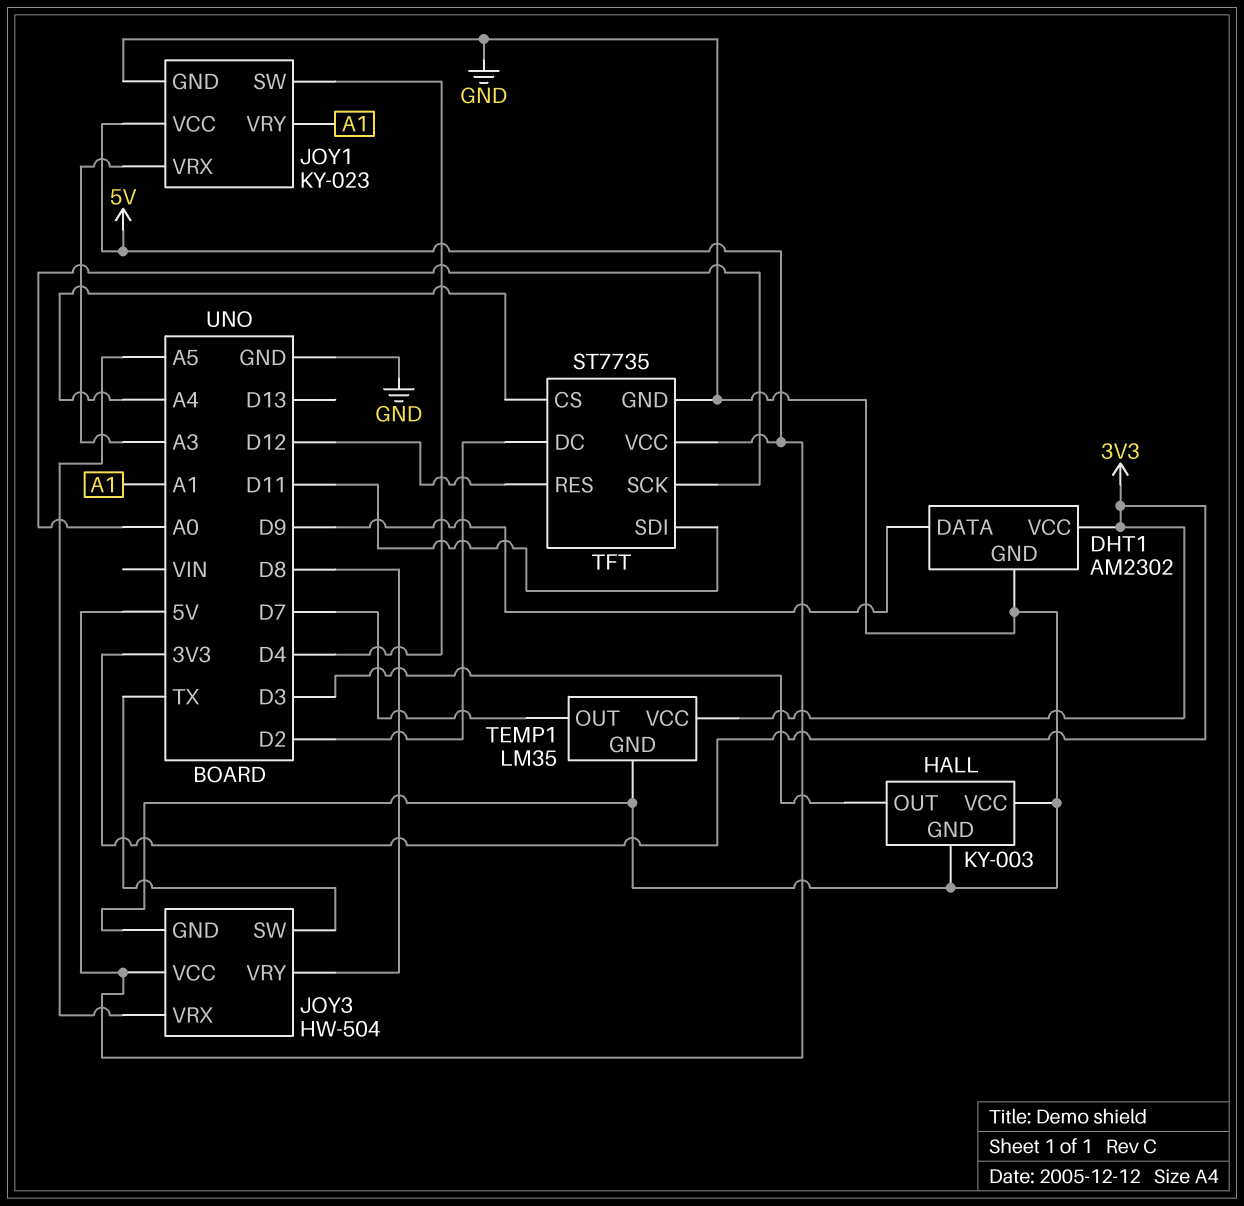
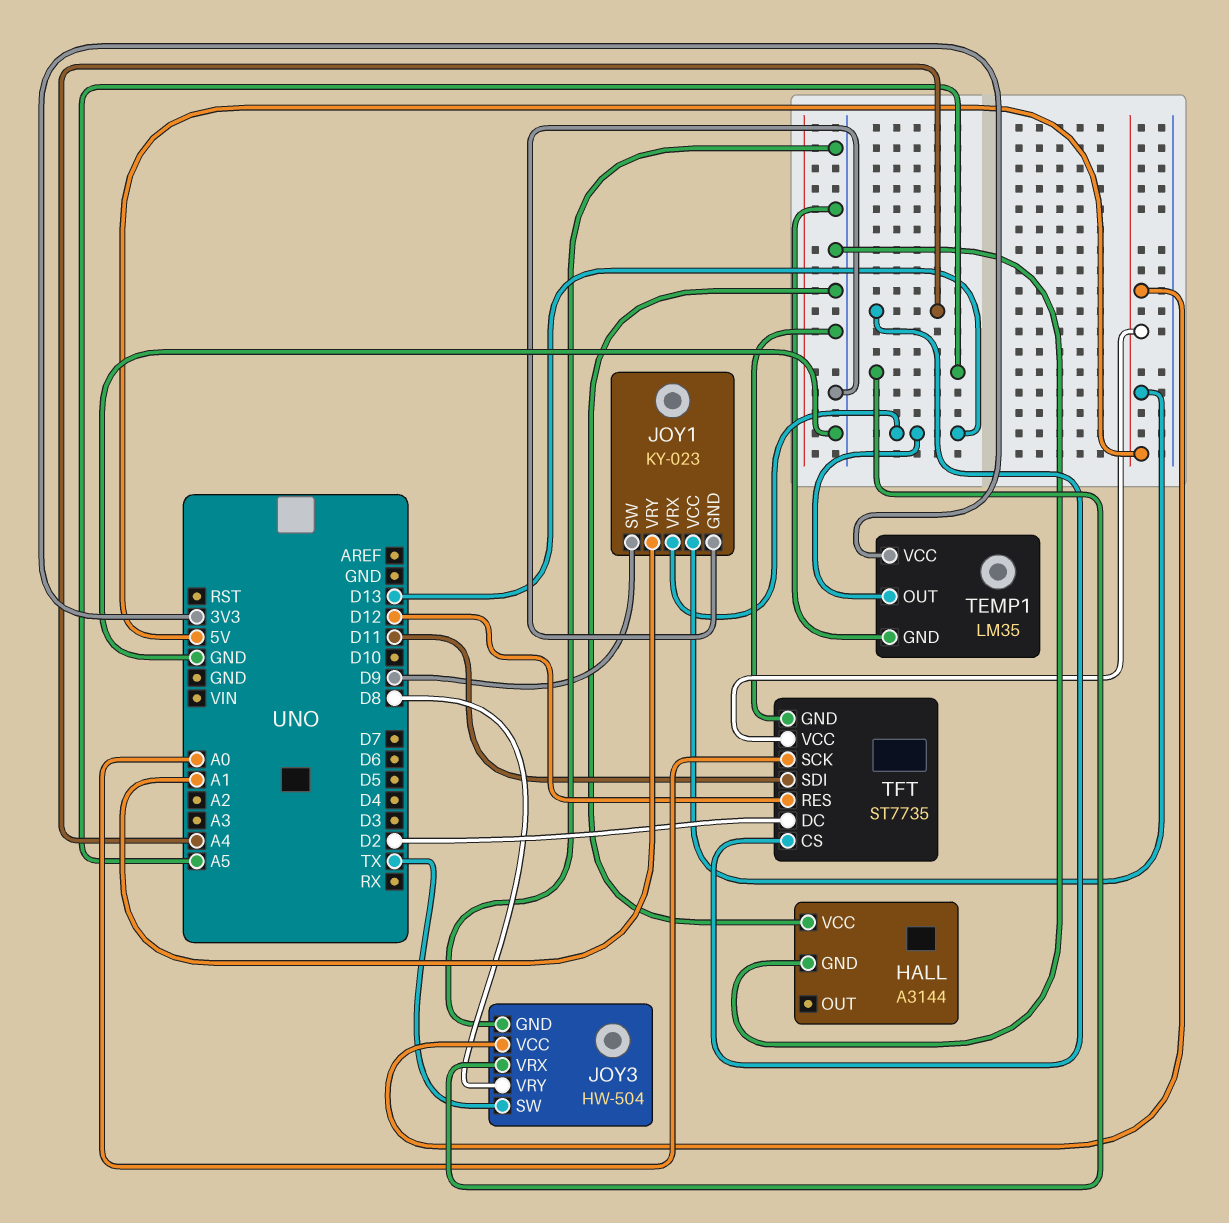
DHT1: AM2302 -> none
DHT1 pin DATA: D9 -> none
DHT1 pin GND: GND -> none
DHT1 pin VCC: 3V3 -> none
HALL: KY-003 -> A3144
HALL pin OUT: D3 -> none
JOY1 pin SW: D4 -> D9
JOY1 pin VRX: A3 -> D13
TEMP1 pin OUT: D7 -> D13

